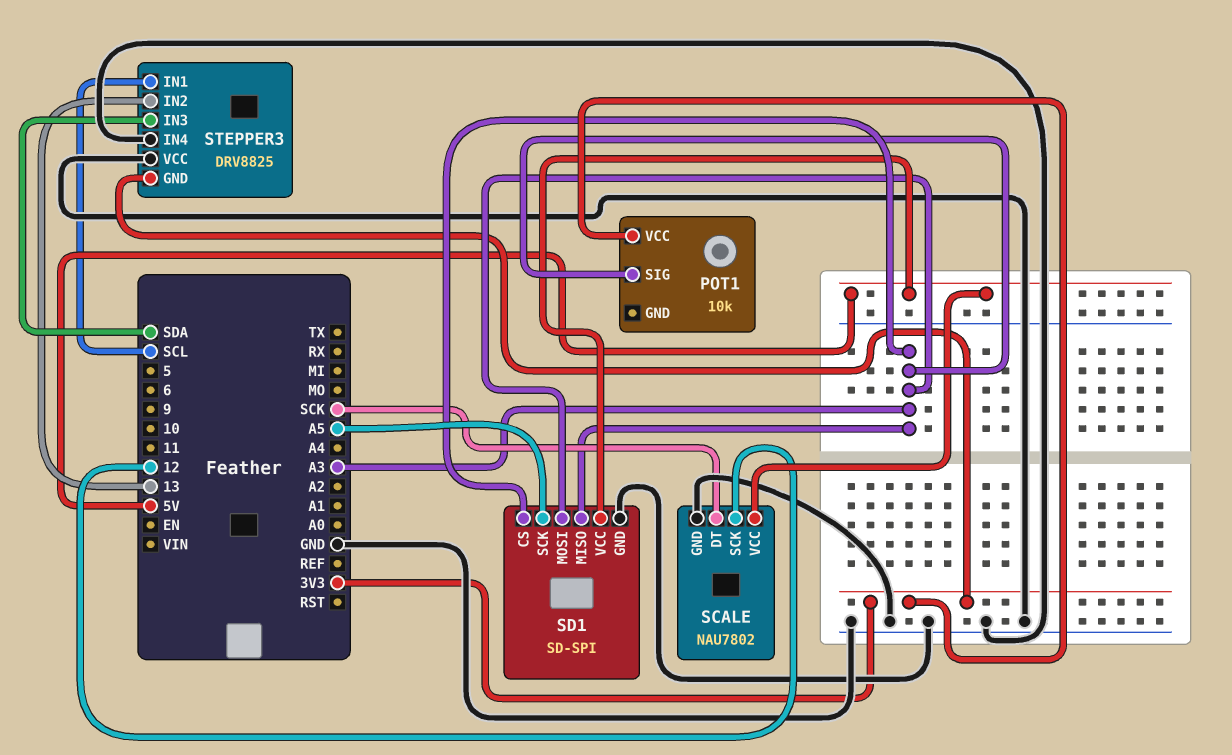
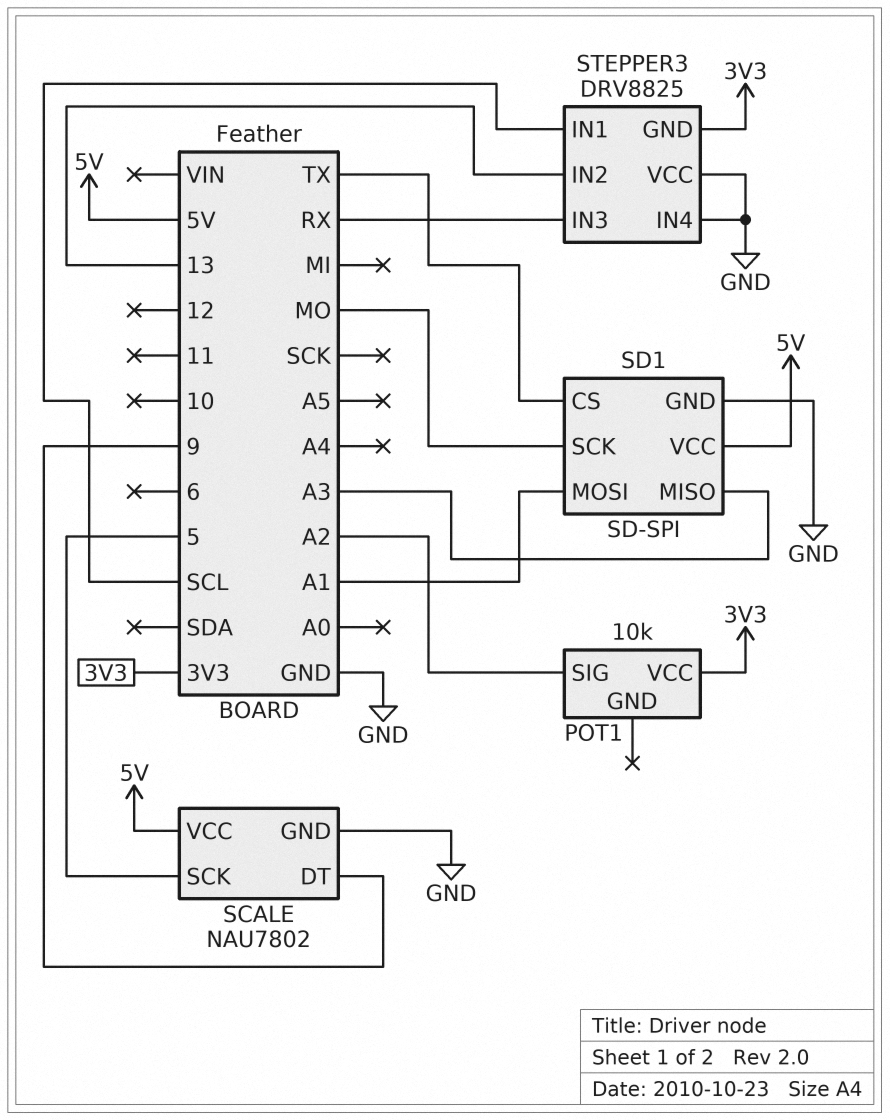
POT1 pin SIG: A3 -> A2
SCALE pin DT: SCK -> 9
SCALE pin SCK: 12 -> 5
SD1 pin CS: A3 -> TX
SD1 pin MOSI: A3 -> A1
SD1 pin SCK: A5 -> MO
STEPPER3 pin IN3: SDA -> RX

